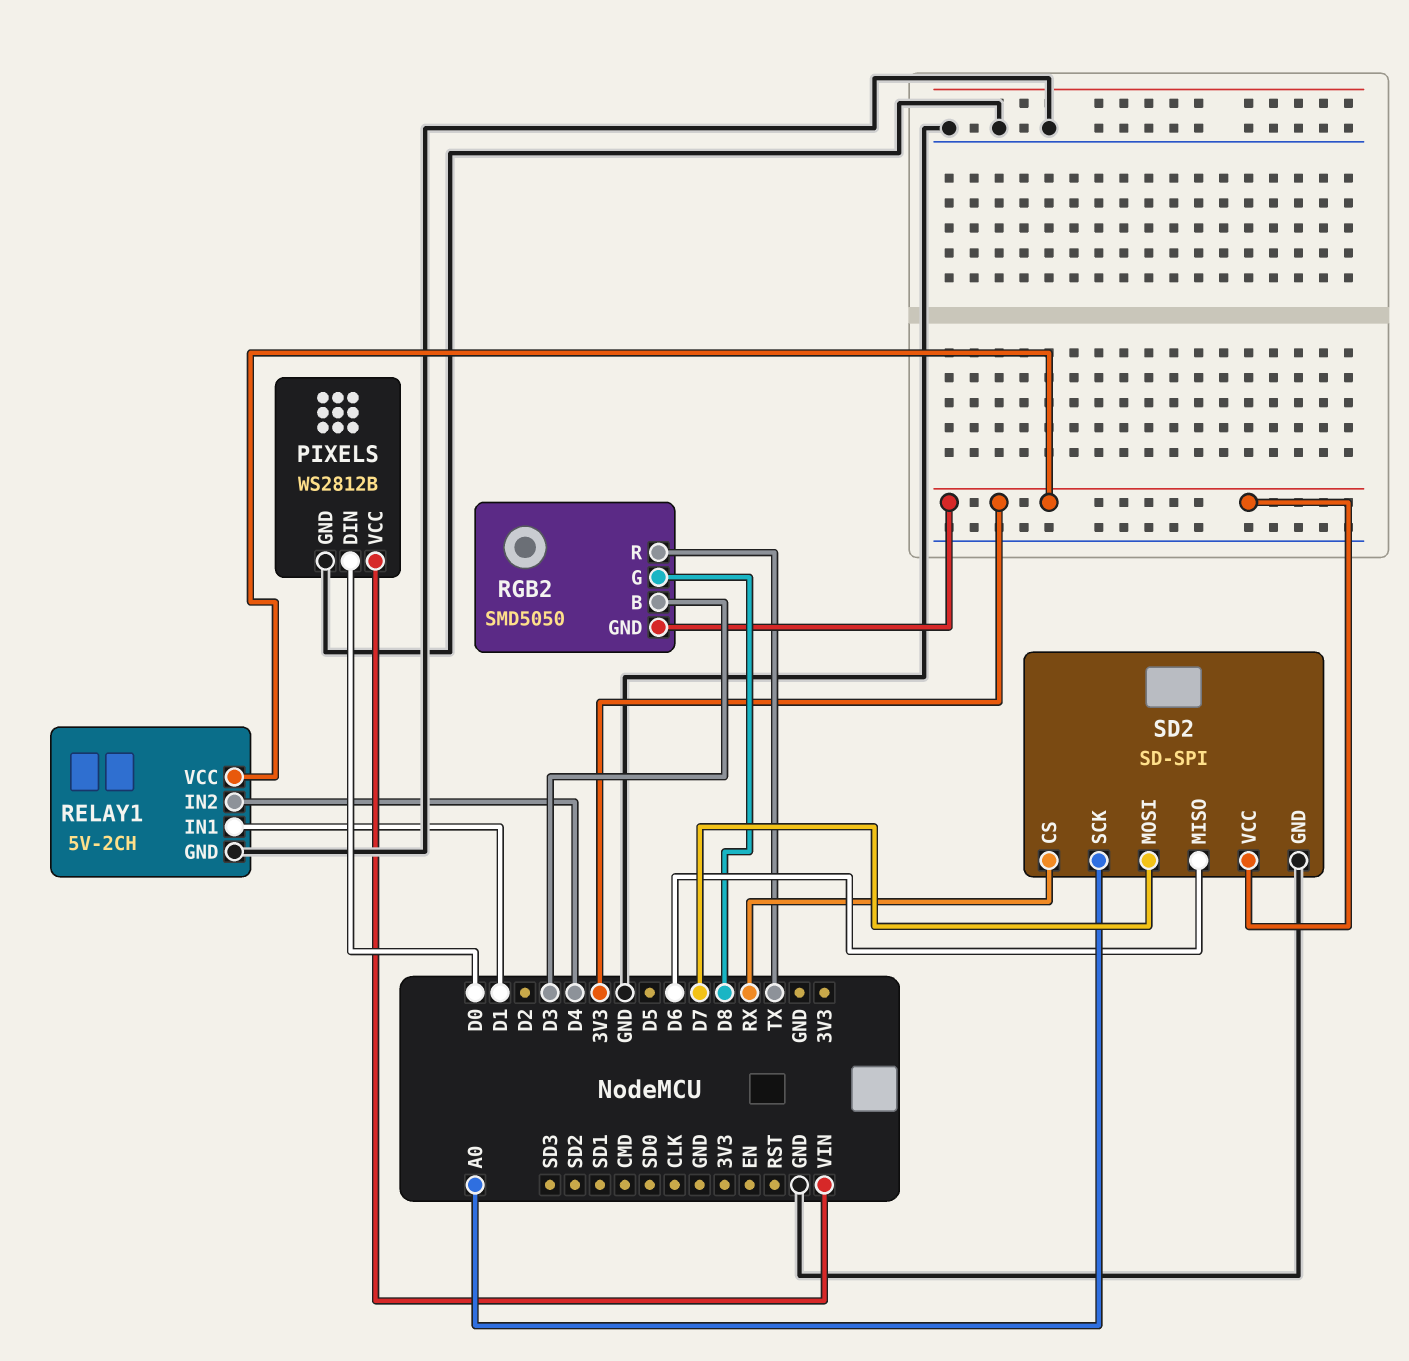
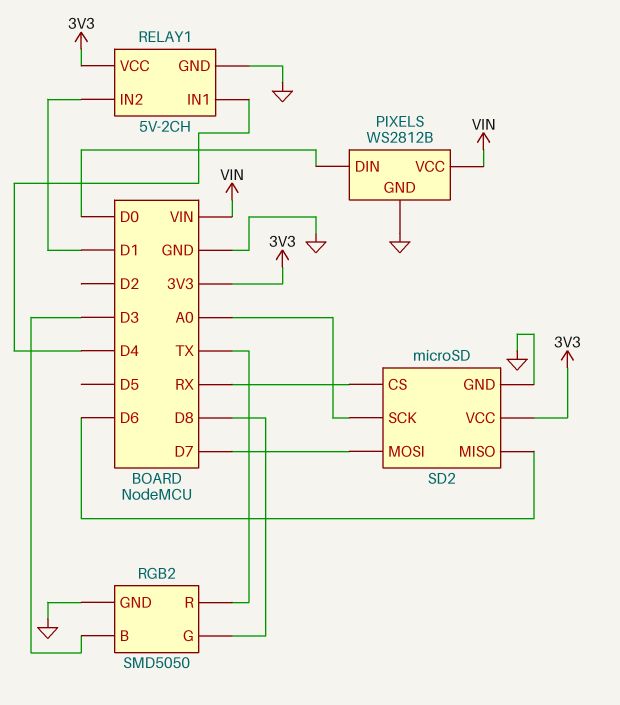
RELAY1 pin IN1: D1 -> D4
RELAY1 pin IN2: D4 -> D1
RGB2 pin GND: 3V3 -> GND
SD2: SD-SPI -> microSD

